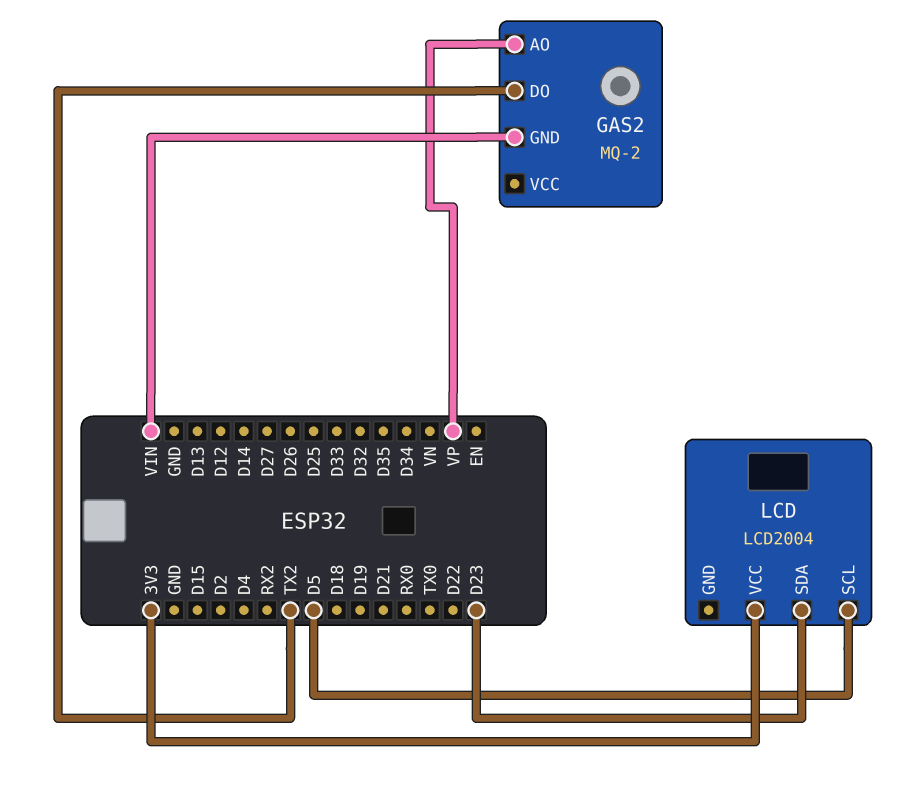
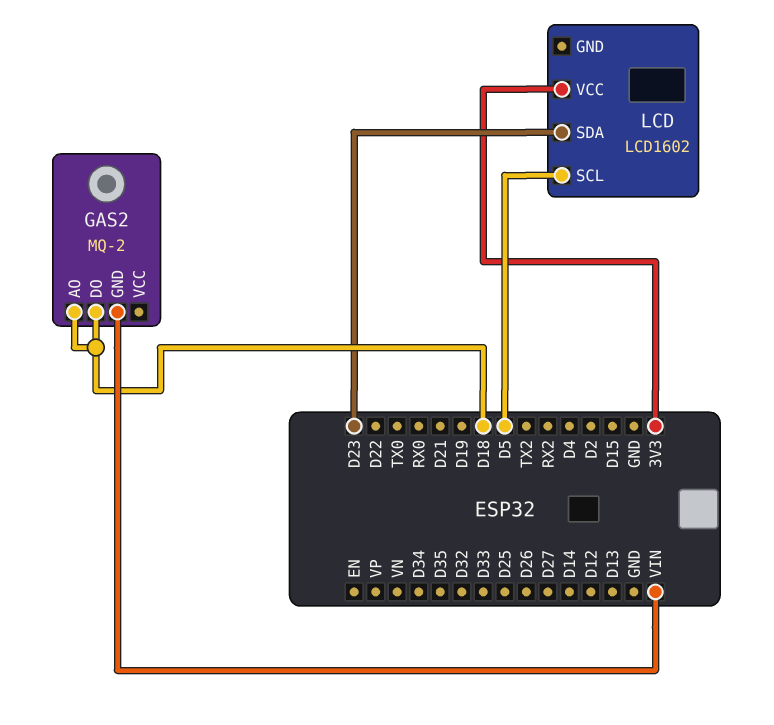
GAS2 pin AO: VP -> D18
GAS2 pin DO: TX2 -> D18
LCD: LCD2004 -> LCD1602

